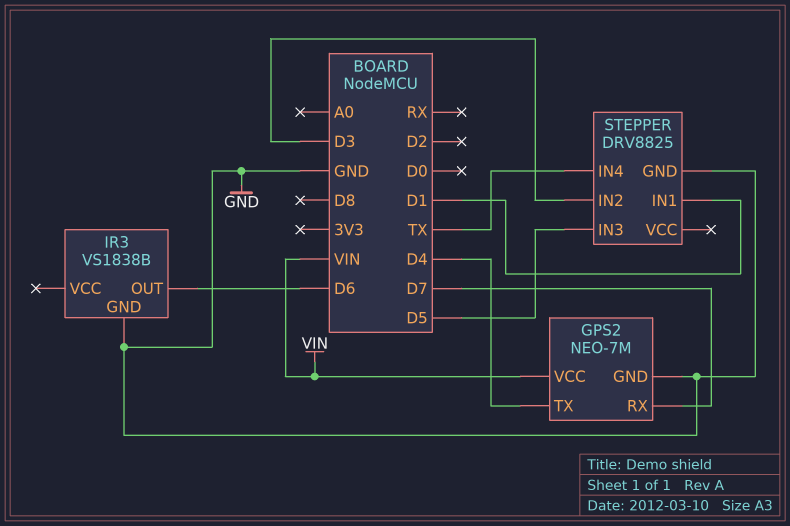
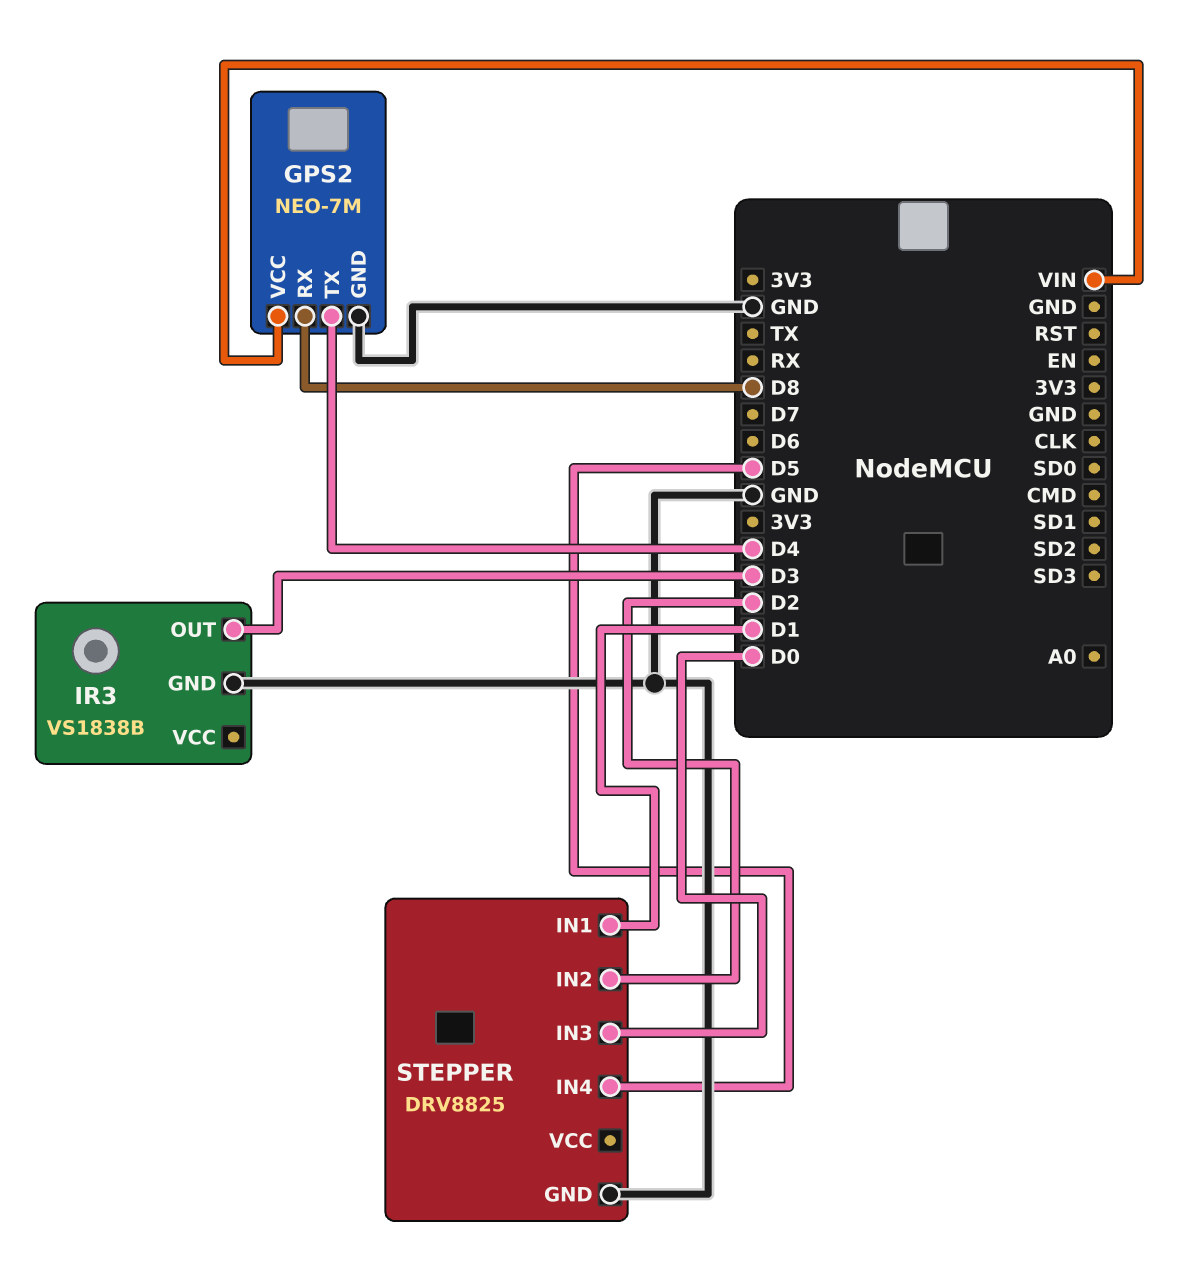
GPS2 pin RX: D7 -> D8
IR3 pin OUT: D6 -> D3
STEPPER pin IN2: D3 -> D2
STEPPER pin IN3: D5 -> D0
STEPPER pin IN4: TX -> D5

